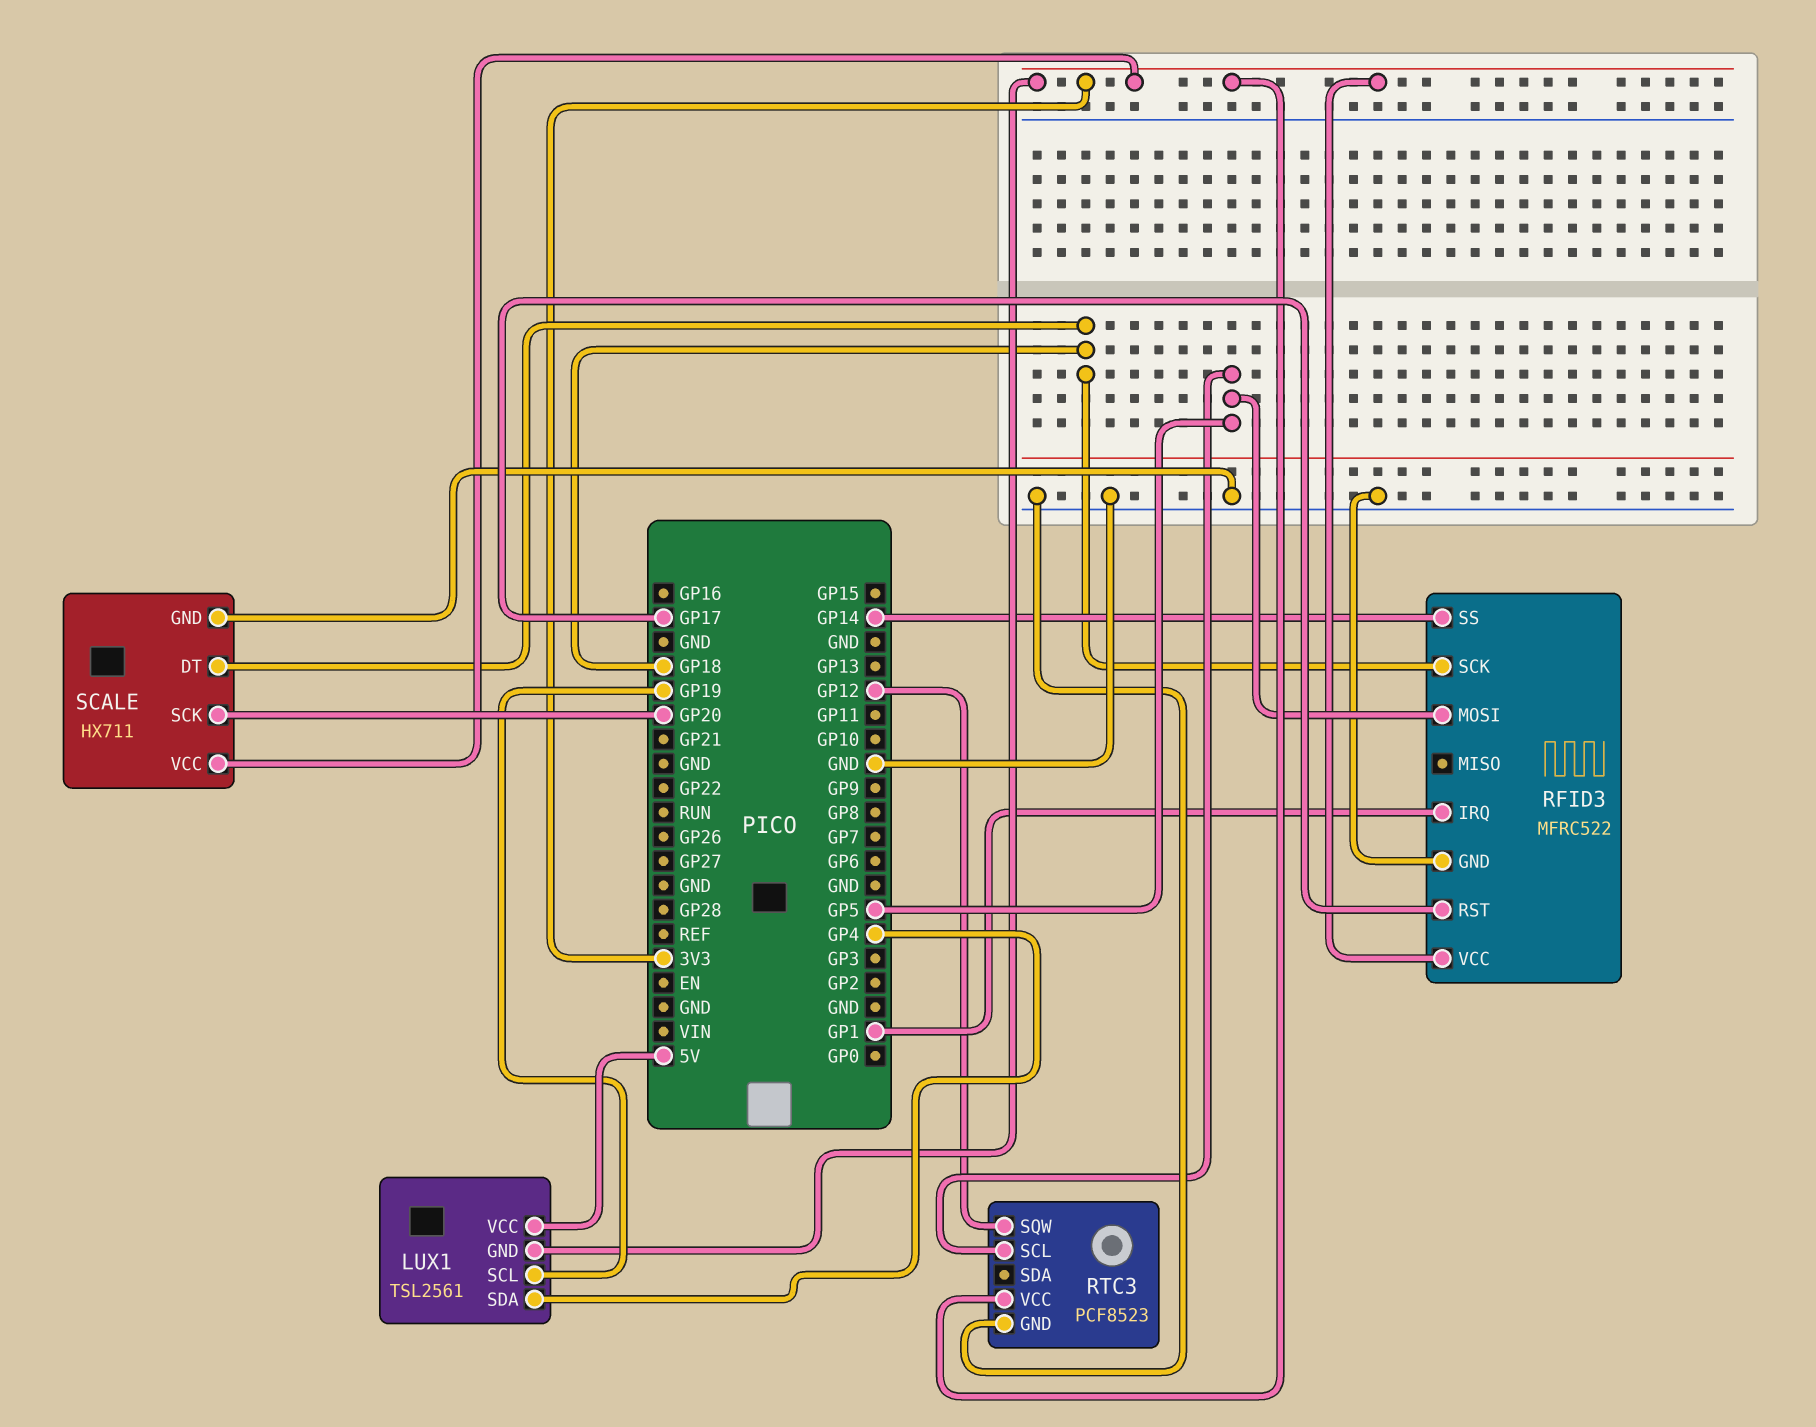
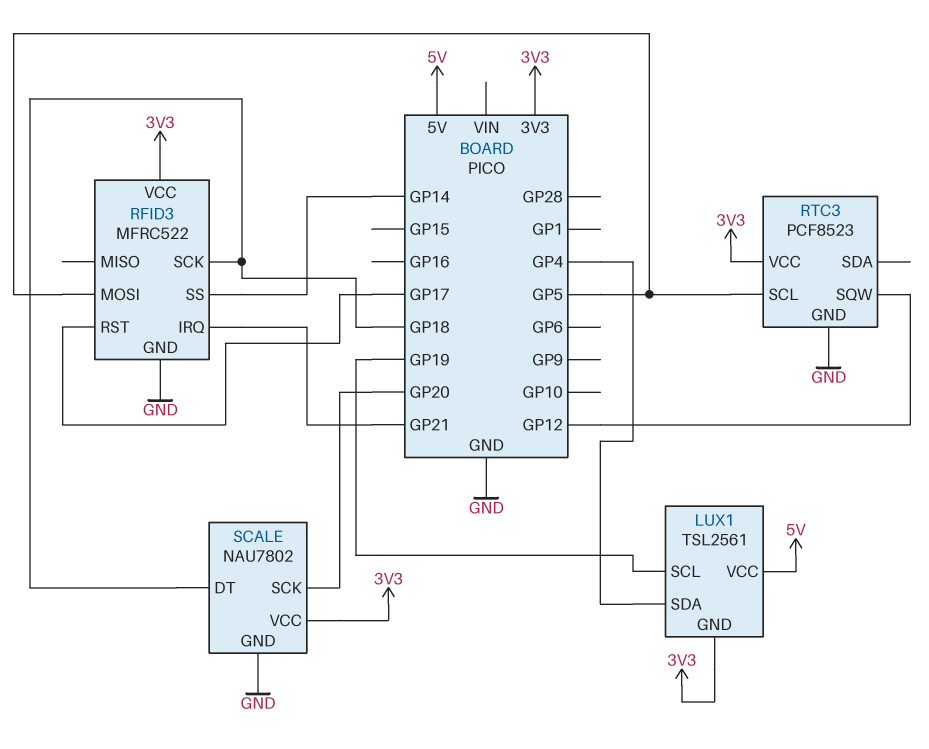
RFID3 pin IRQ: GP1 -> GP21
SCALE: HX711 -> NAU7802

